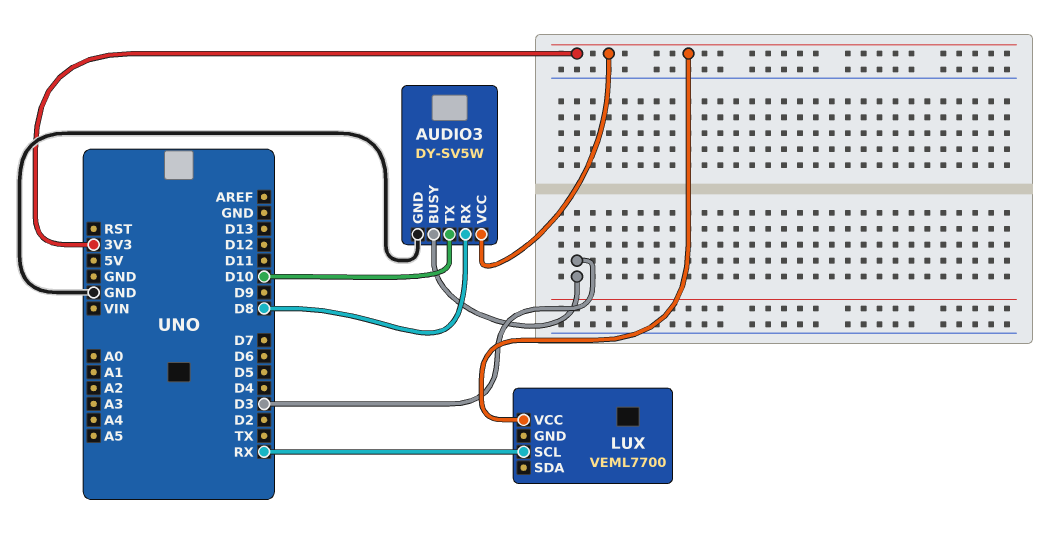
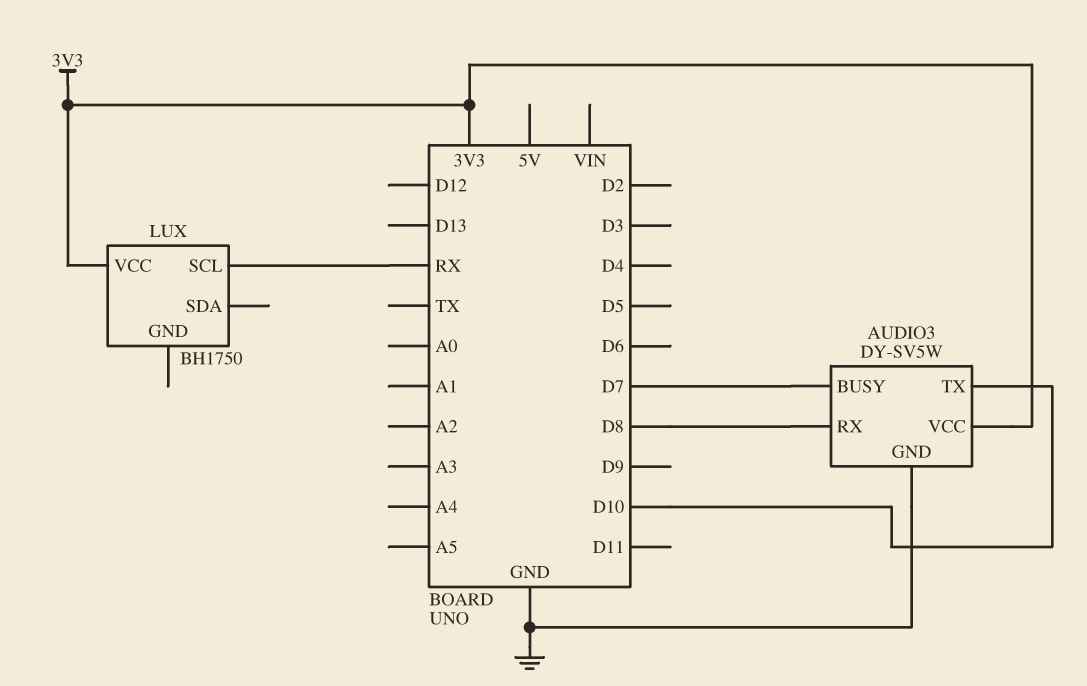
AUDIO3 pin BUSY: D3 -> D7
LUX: VEML7700 -> BH1750

